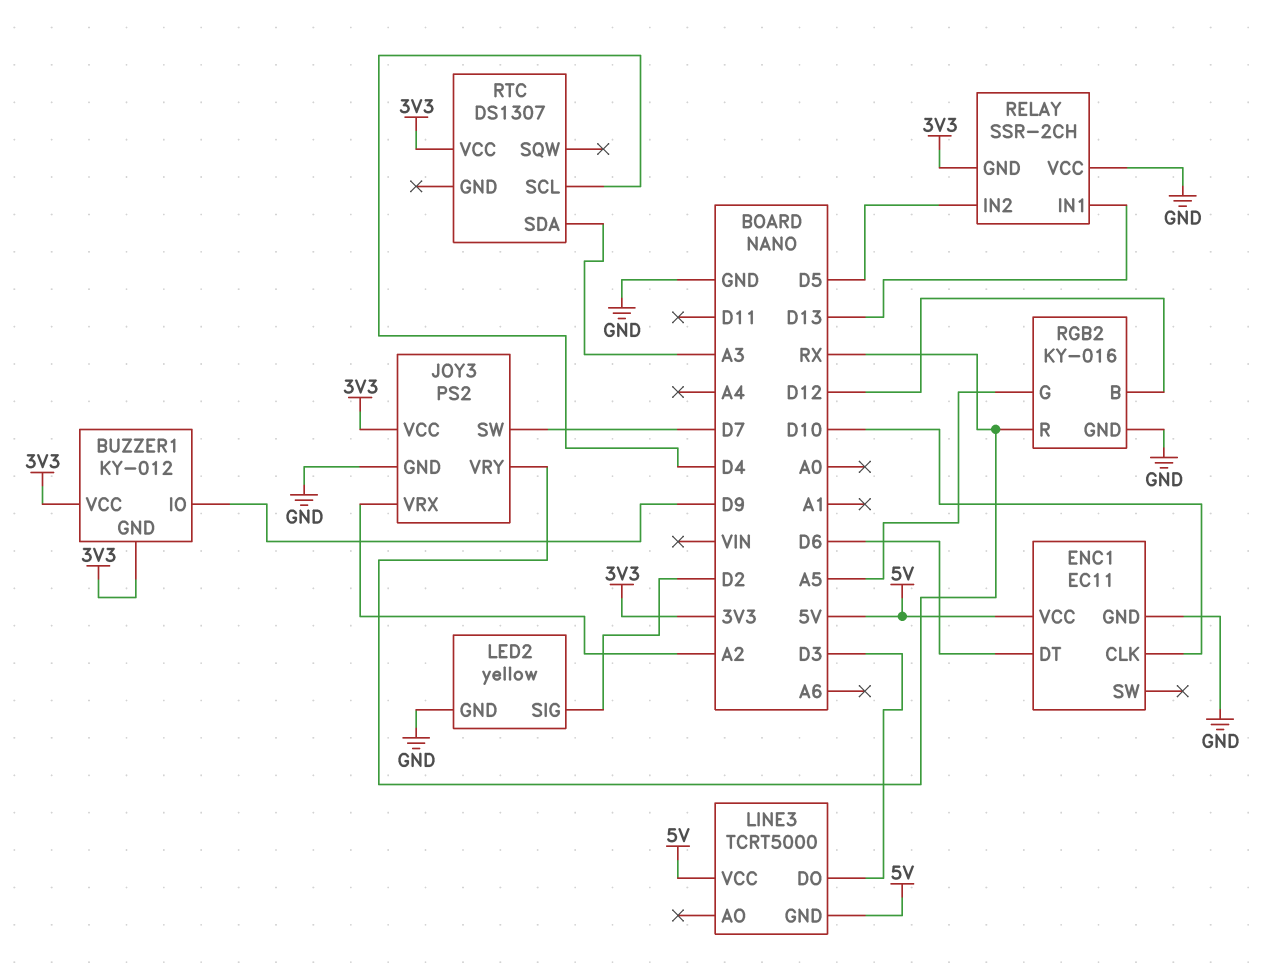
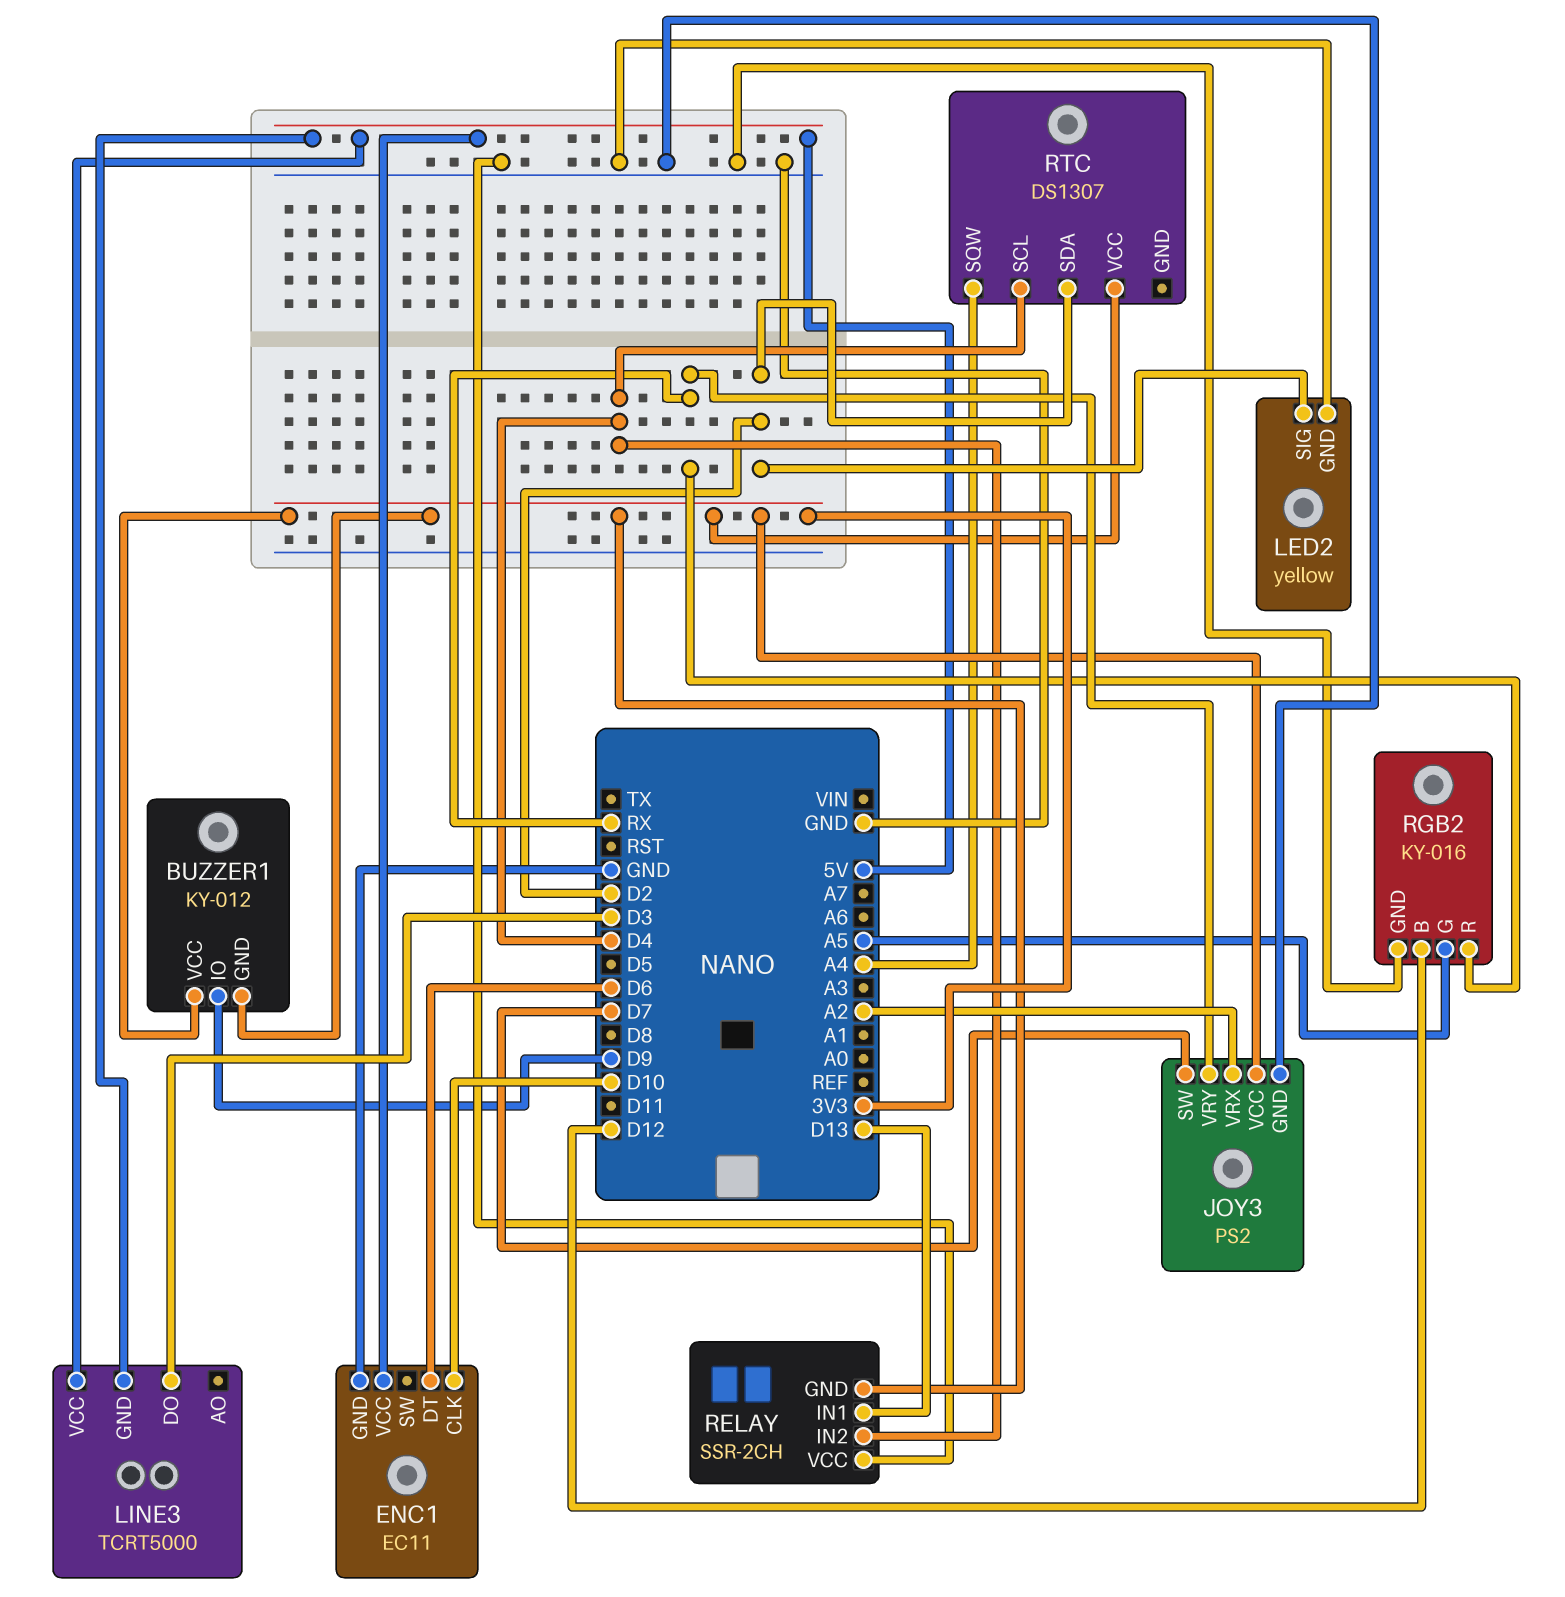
RELAY pin IN2: D5 -> D4
RTC pin SDA: A3 -> D2
RTC pin SQW: none -> A4

